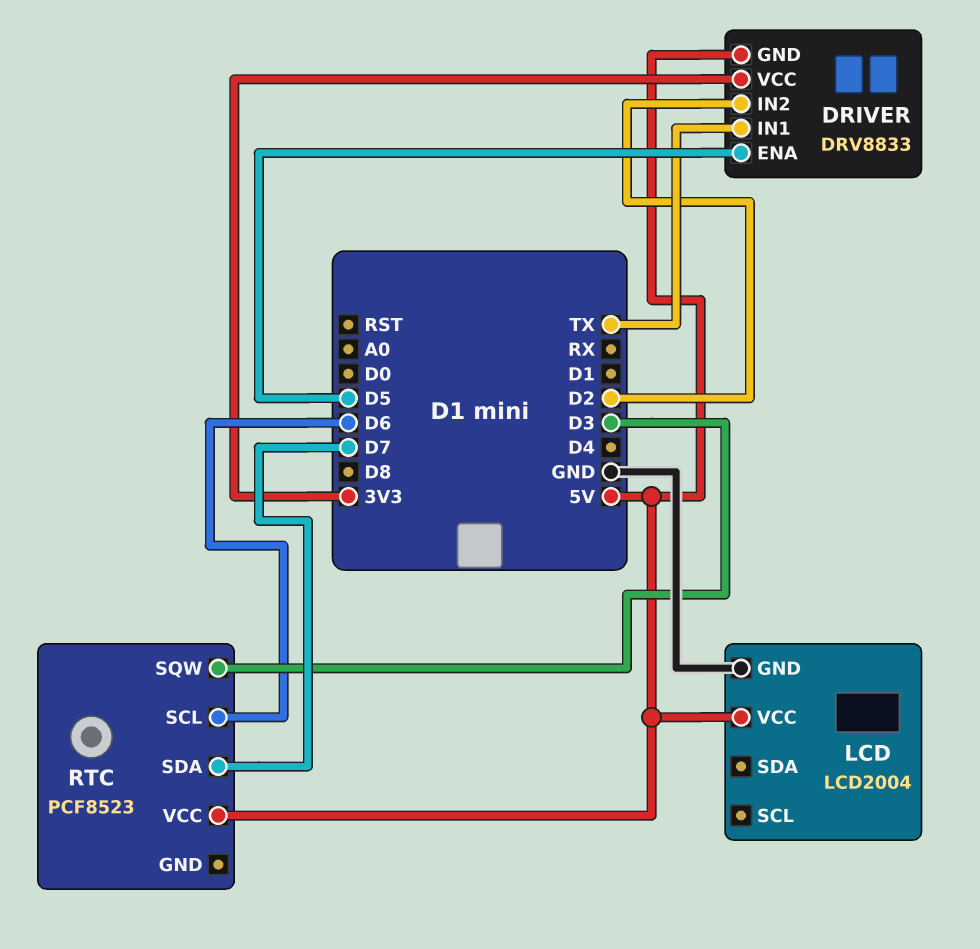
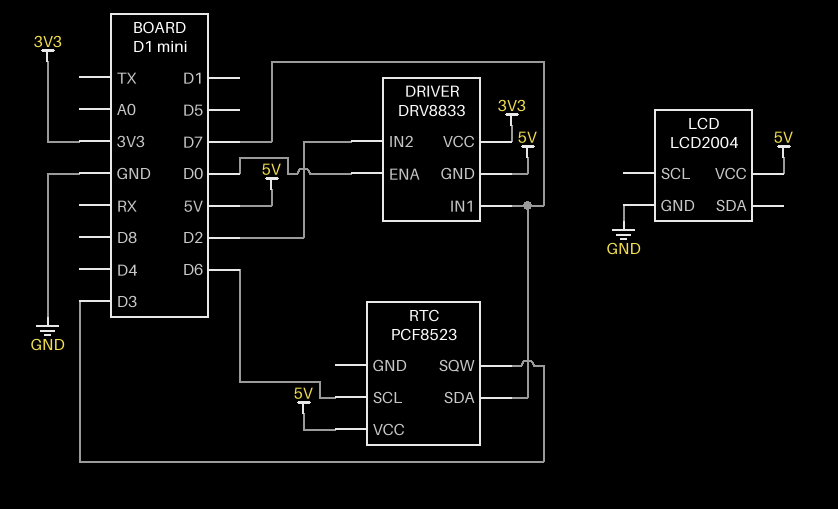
DRIVER pin ENA: D5 -> D0
DRIVER pin IN1: TX -> D7

